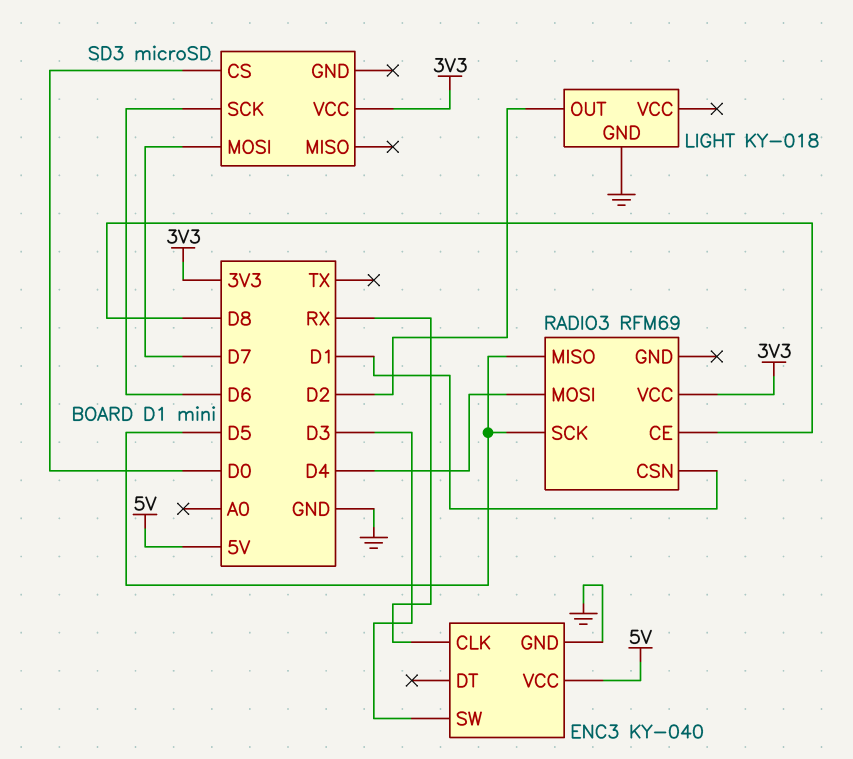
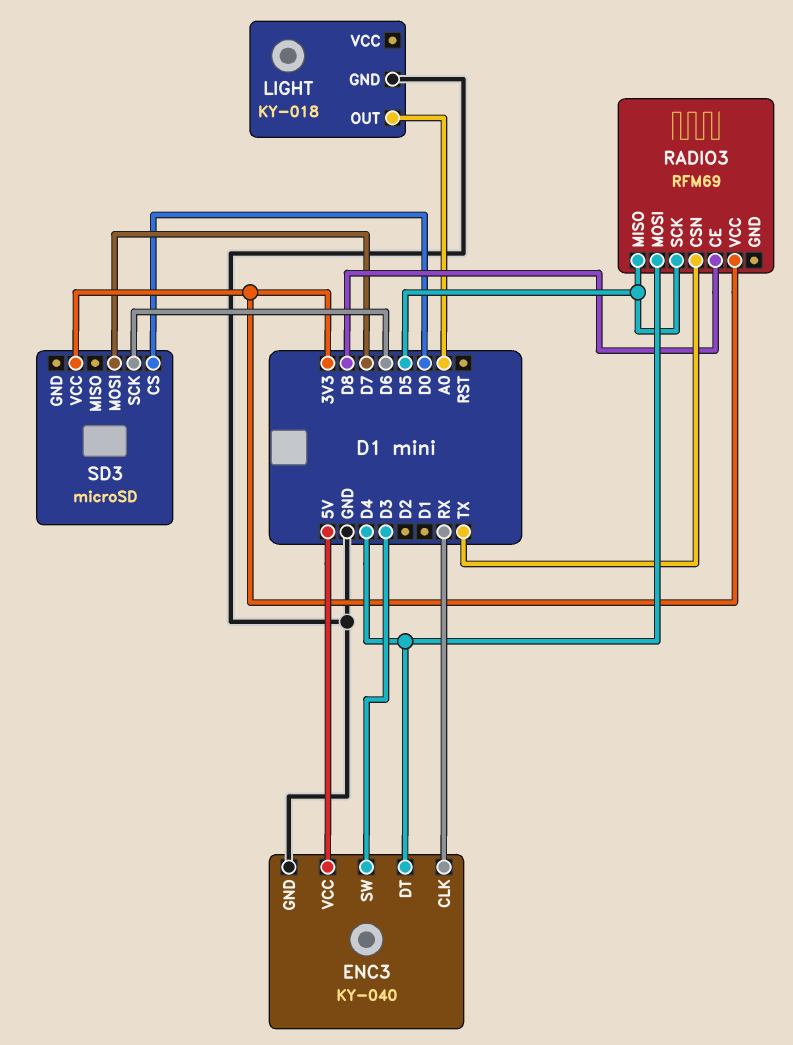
ENC3 pin DT: none -> D4
LIGHT pin OUT: D2 -> A0
RADIO3 pin CSN: D1 -> TX

